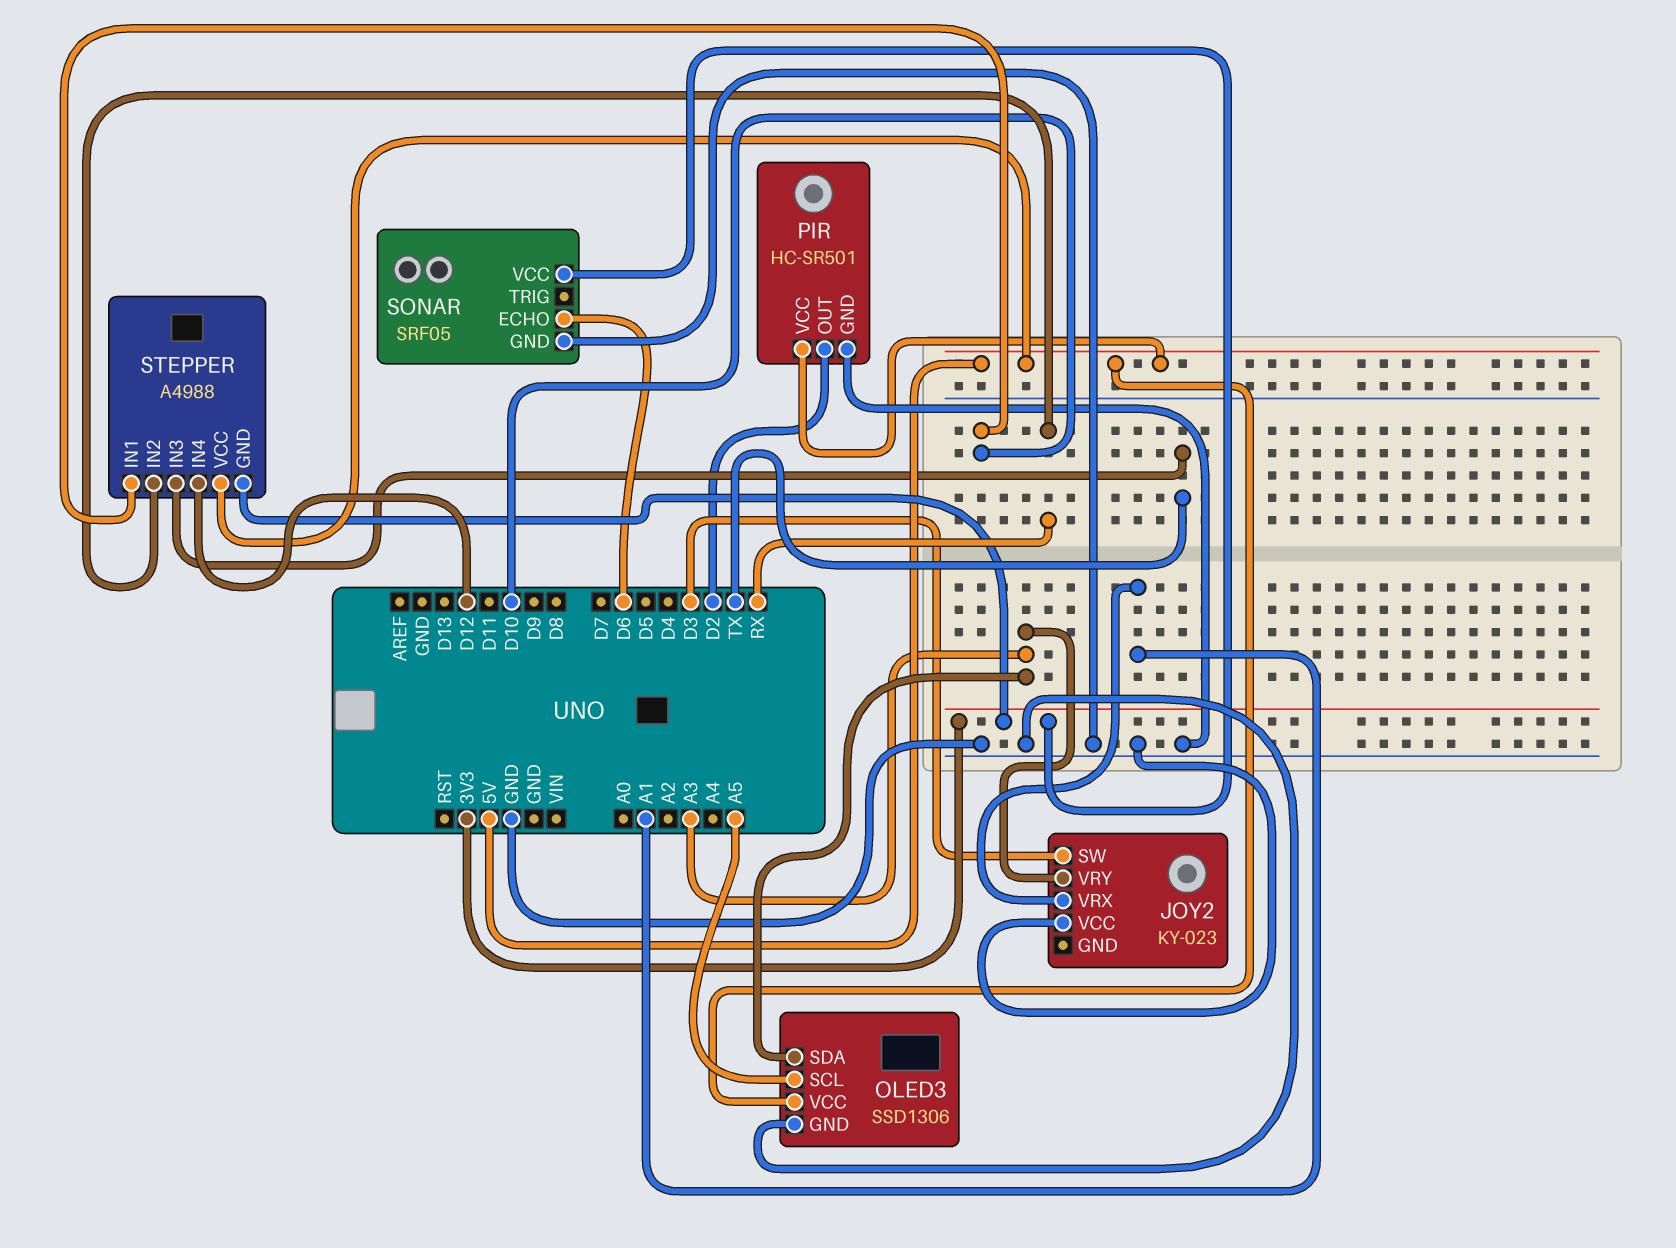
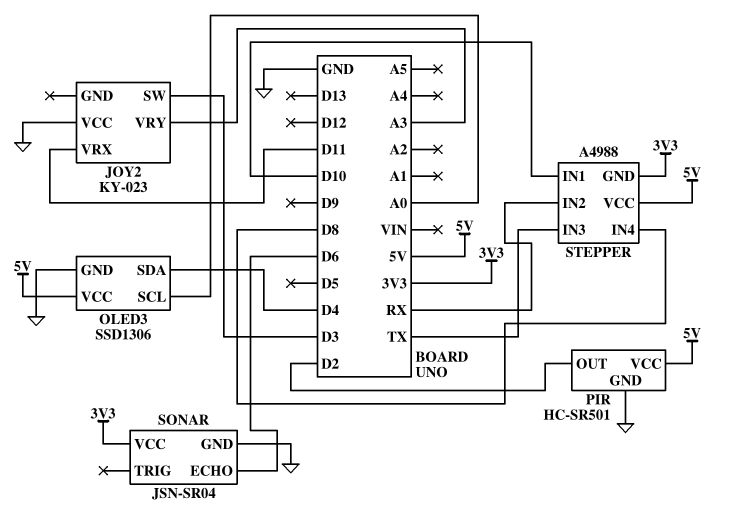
JOY2 pin VRX: A1 -> D11
OLED3 pin SCL: A5 -> A0
OLED3 pin SDA: A3 -> D4
SONAR: SRF05 -> JSN-SR04
STEPPER pin IN4: D12 -> D8

